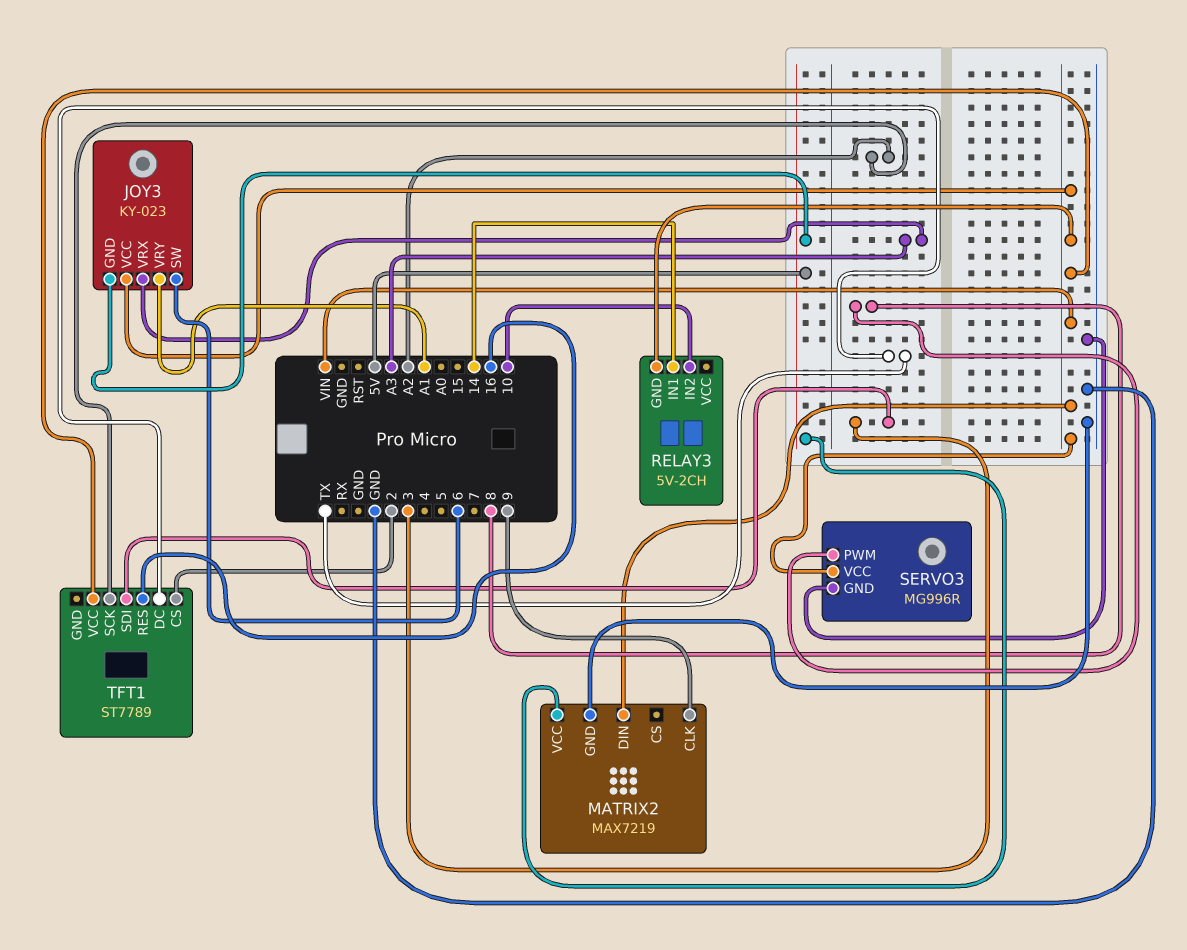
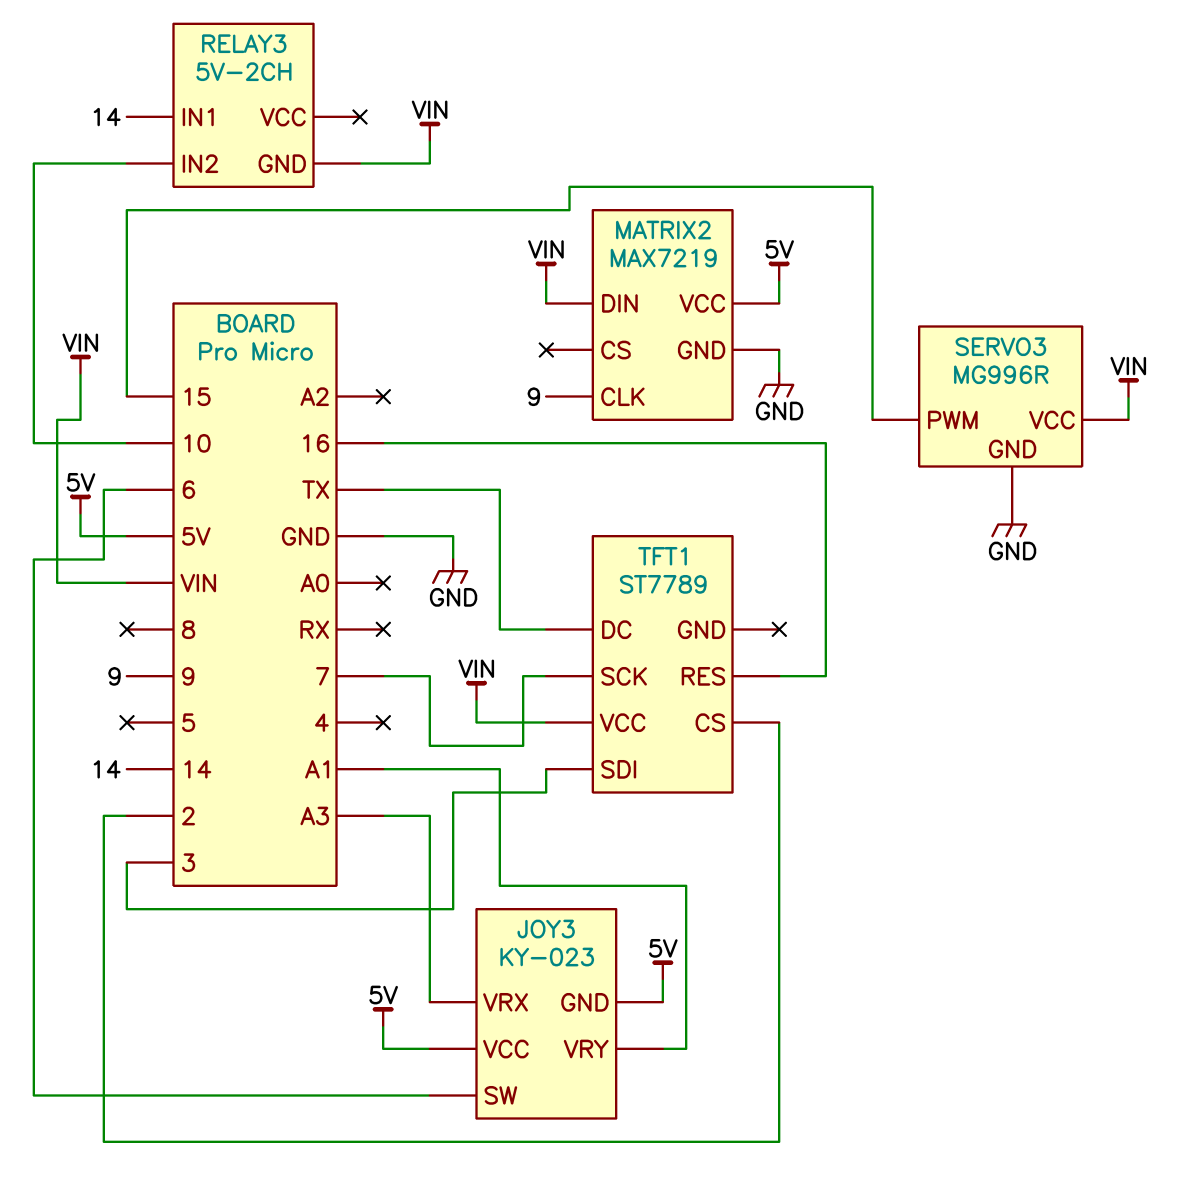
JOY3 pin VCC: VIN -> 5V
SERVO3 pin PWM: 8 -> 15
TFT1 pin SCK: A2 -> 7

